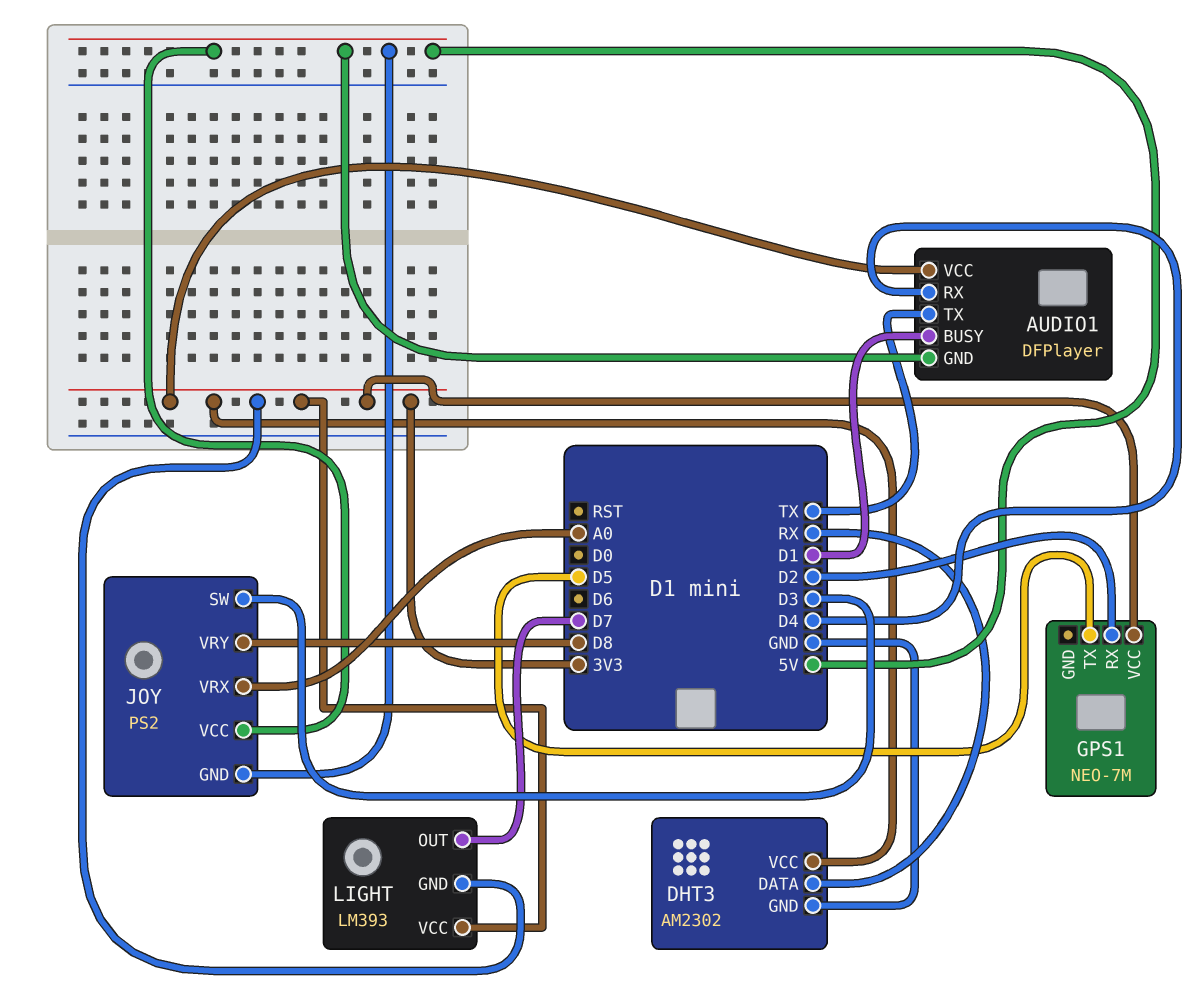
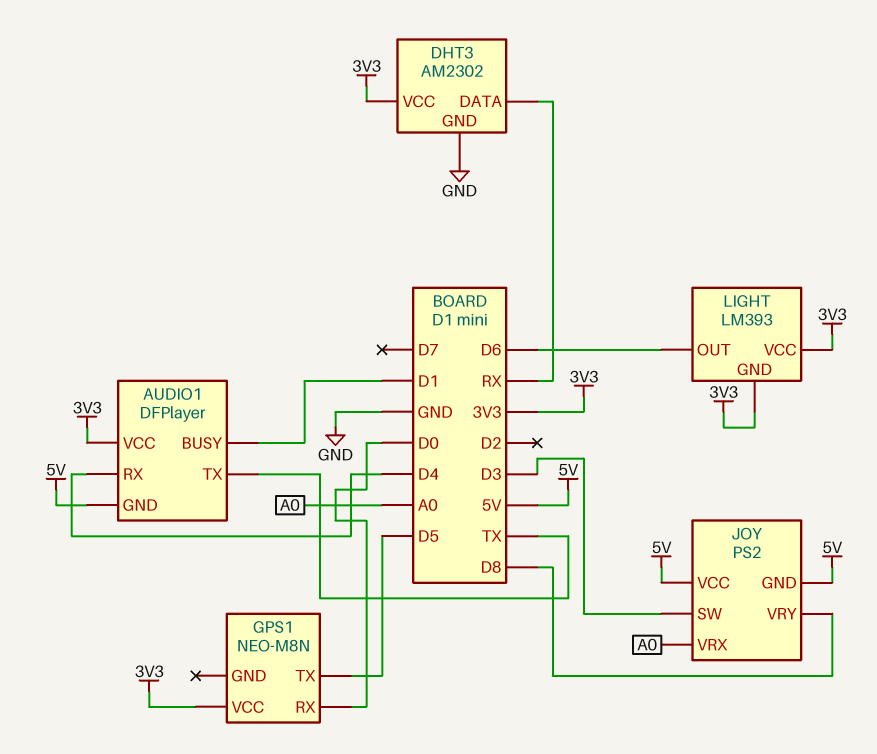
GPS1: NEO-7M -> NEO-M8N
GPS1 pin RX: D2 -> D0
LIGHT pin OUT: D7 -> D6

